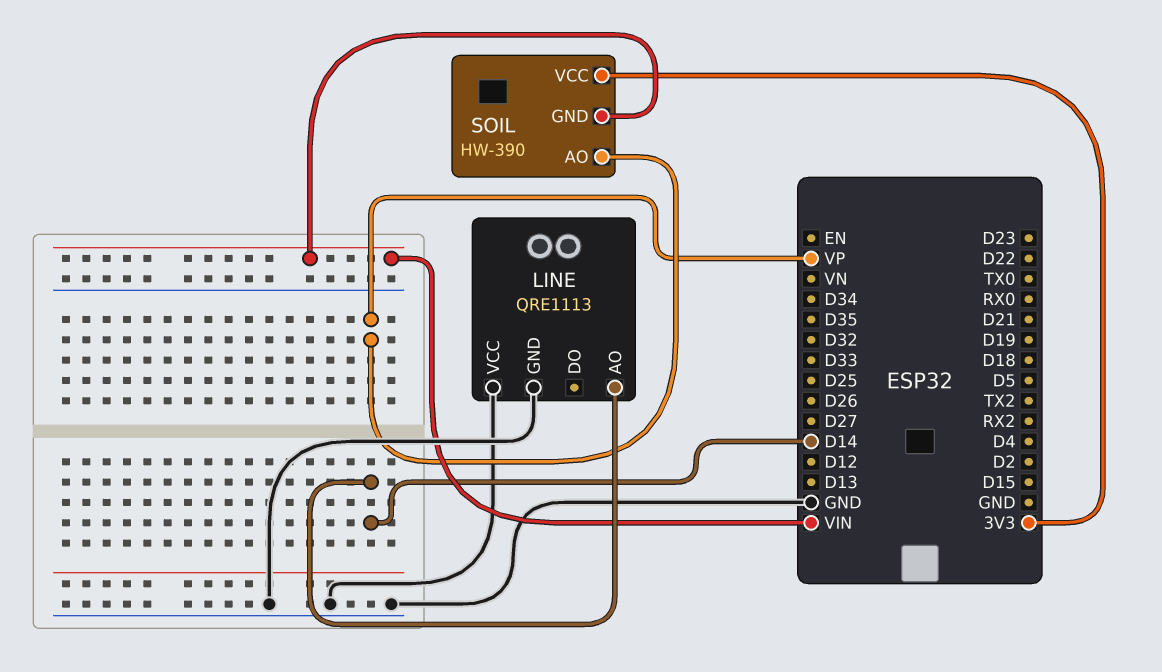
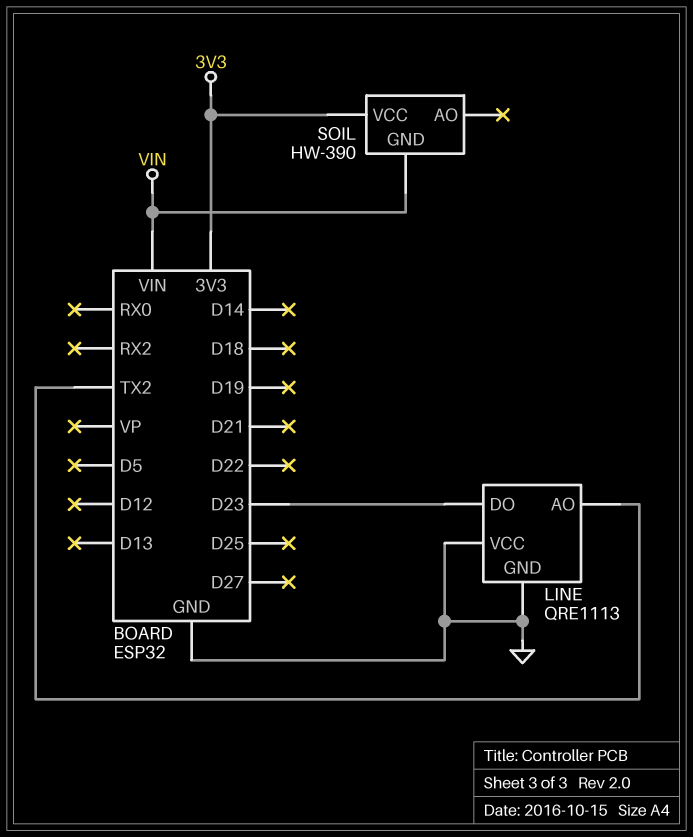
LINE pin AO: D14 -> TX2
LINE pin DO: none -> D23
SOIL pin AO: VP -> none

